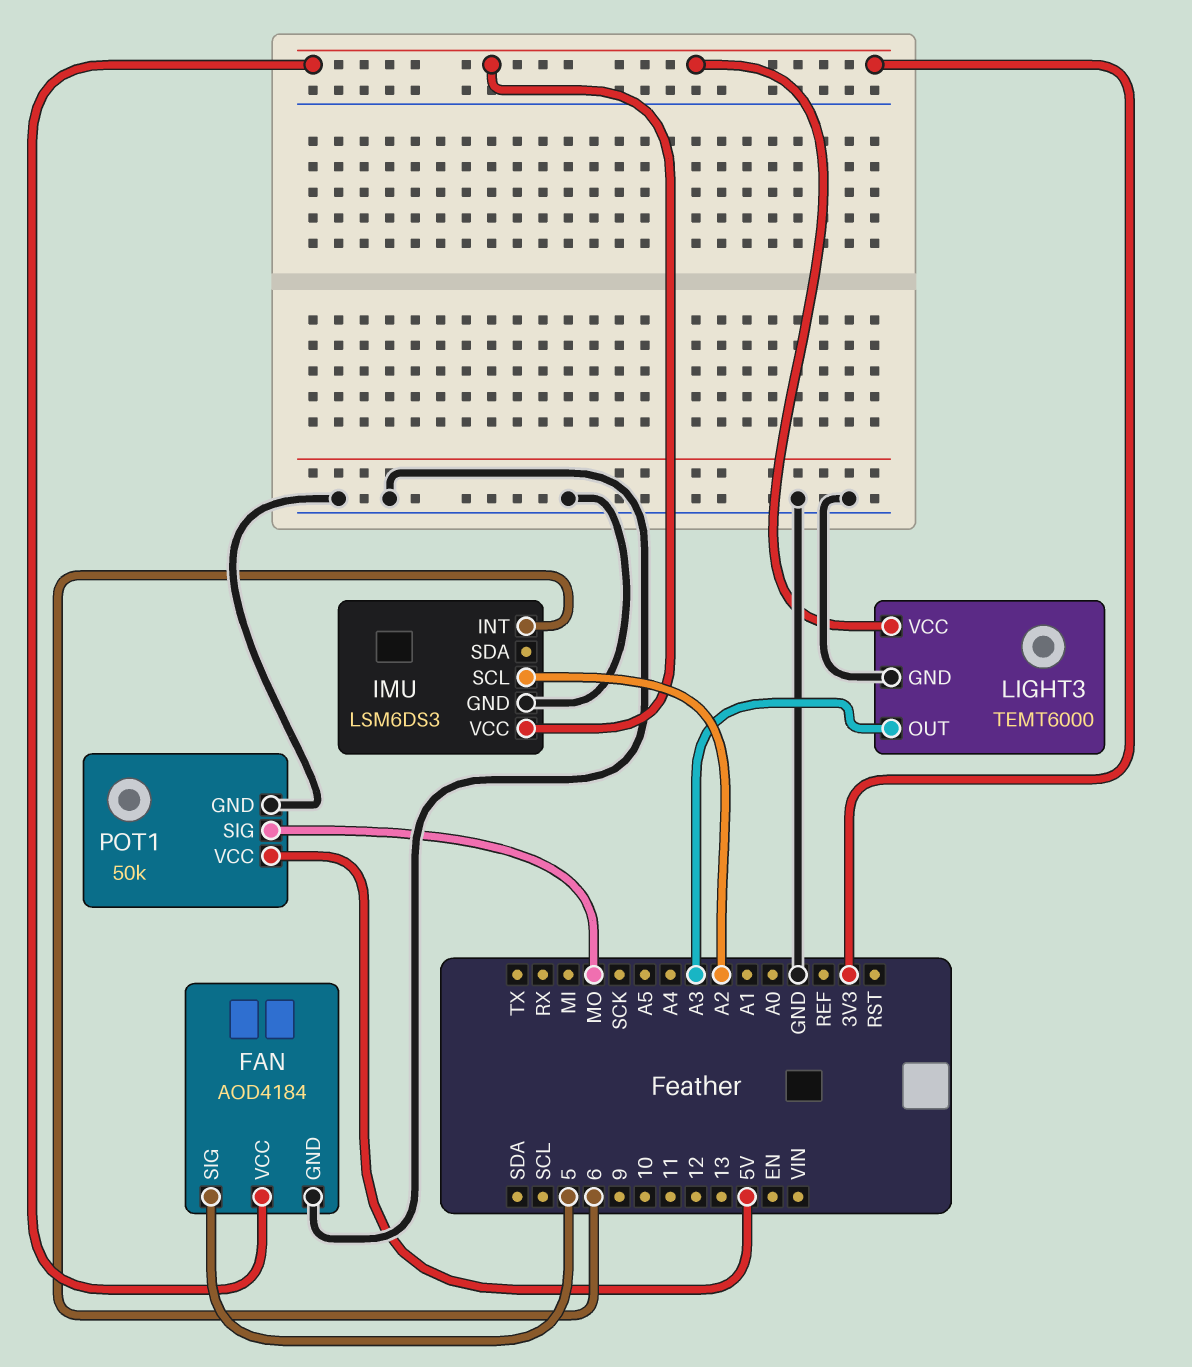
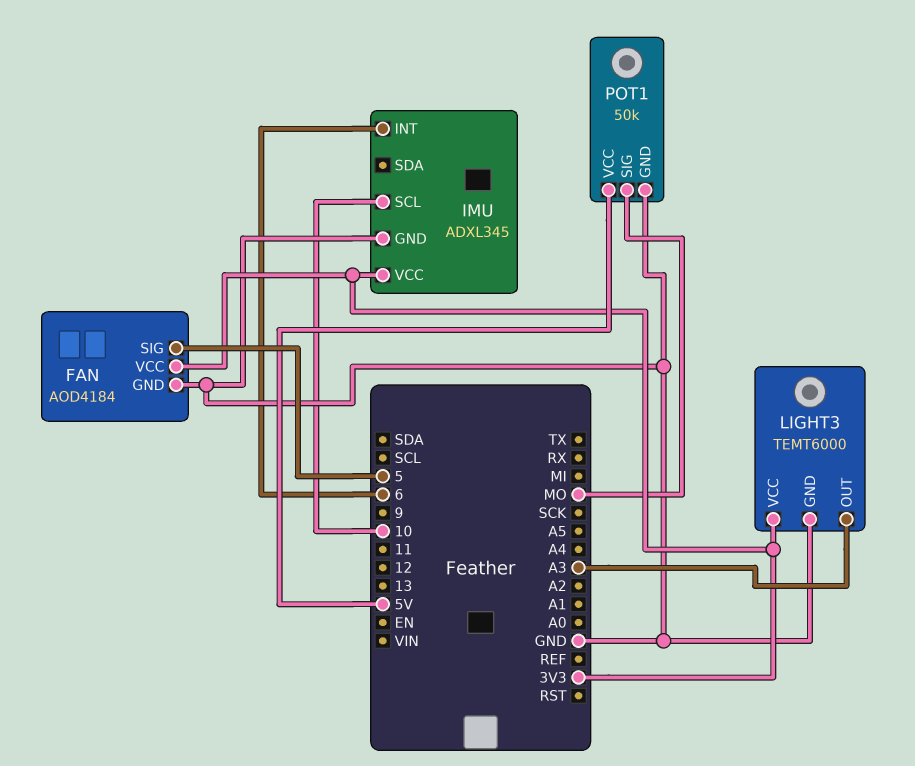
IMU: LSM6DS3 -> ADXL345
IMU pin SCL: A2 -> 10

